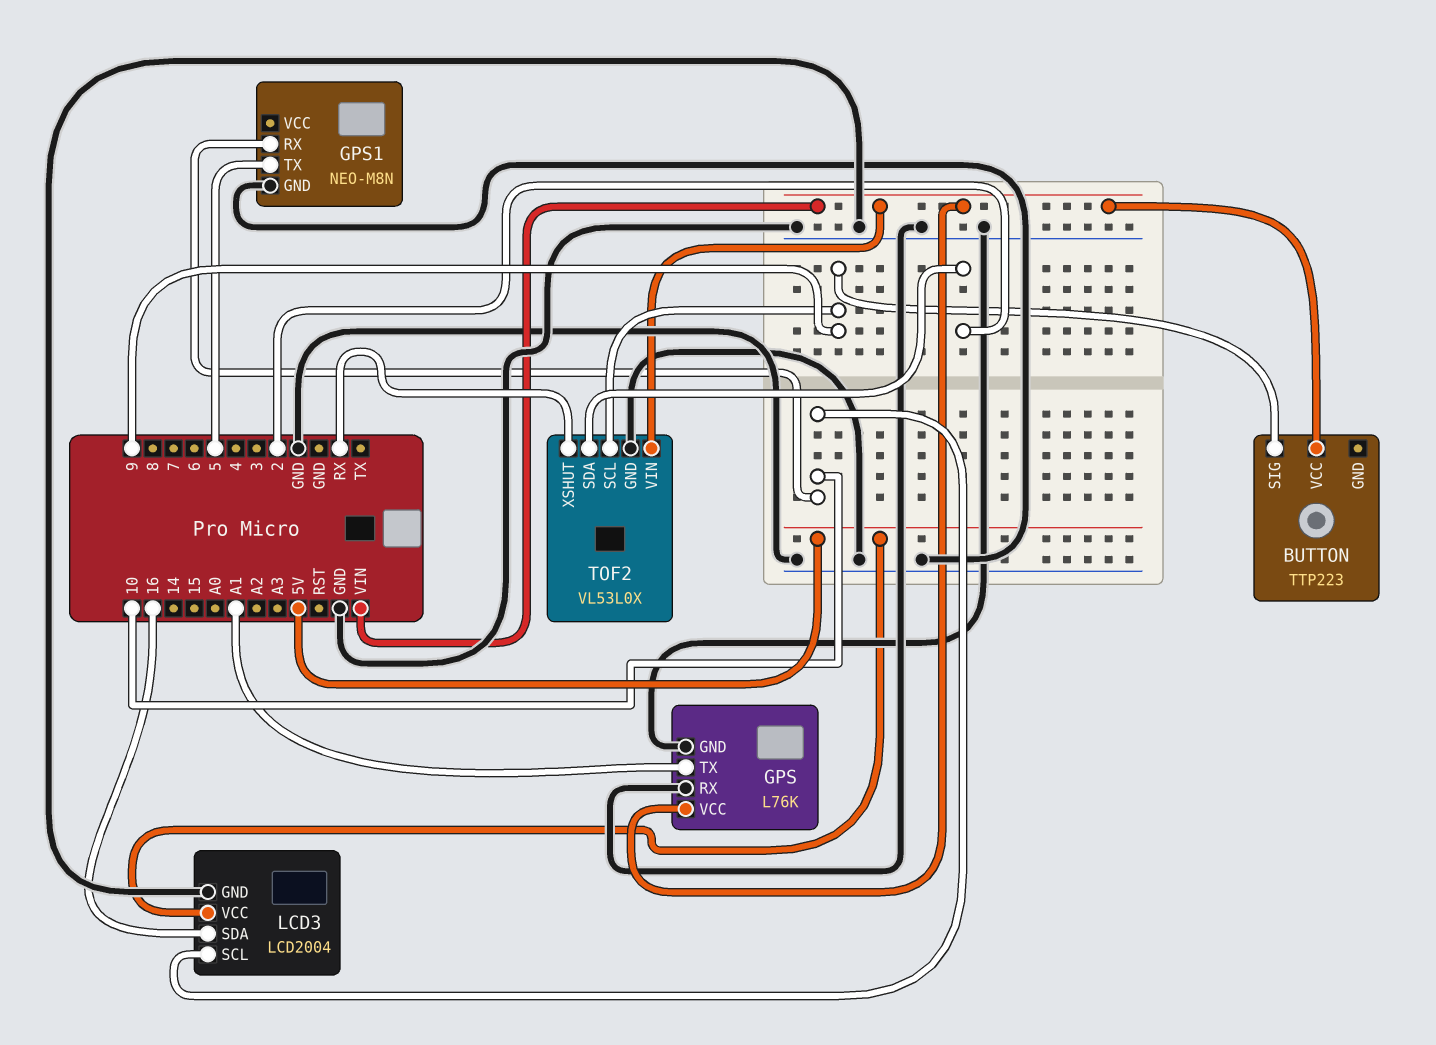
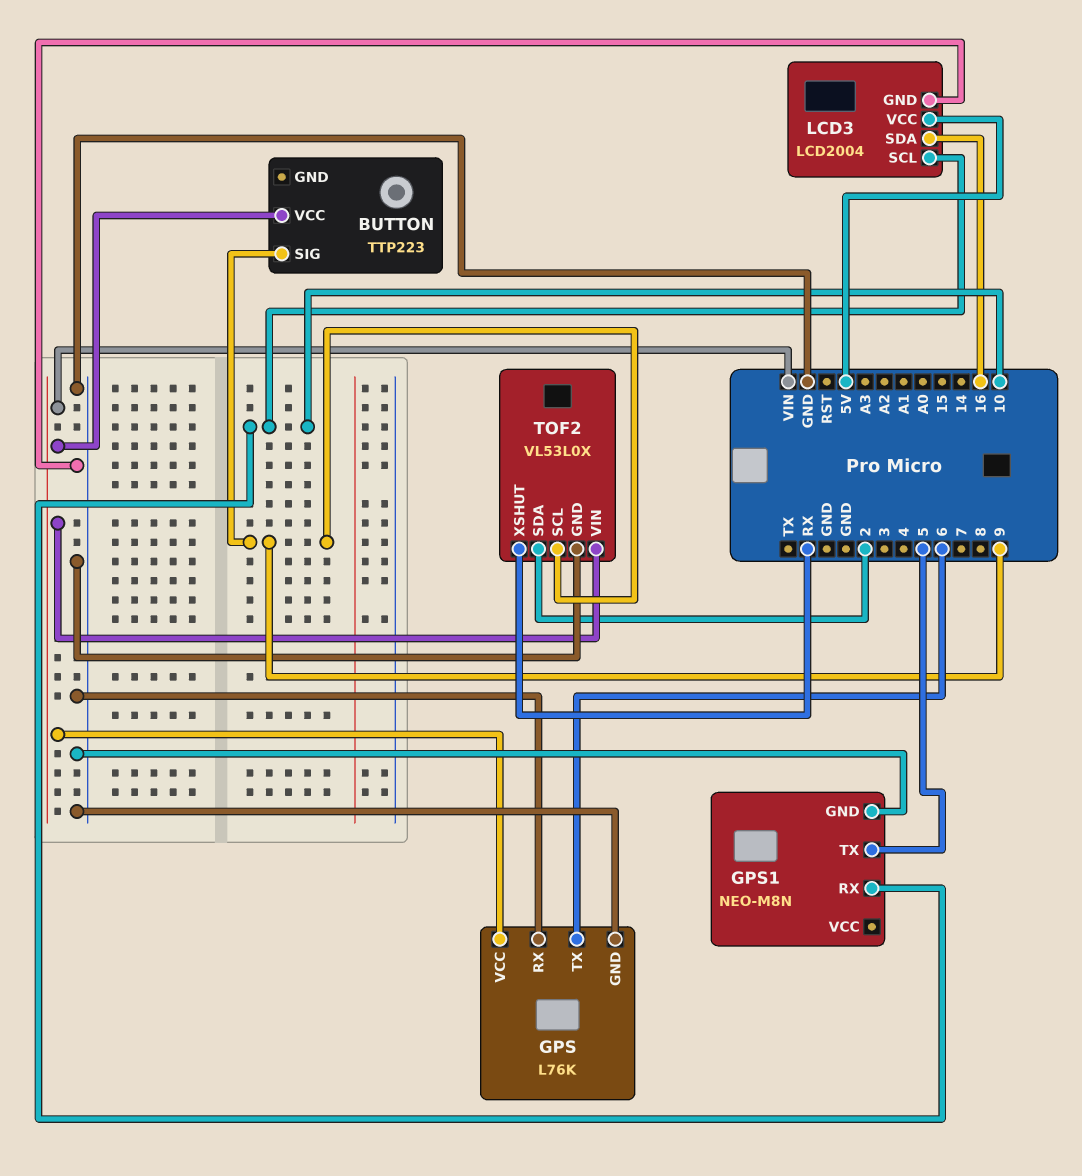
GPS pin TX: A1 -> 6

